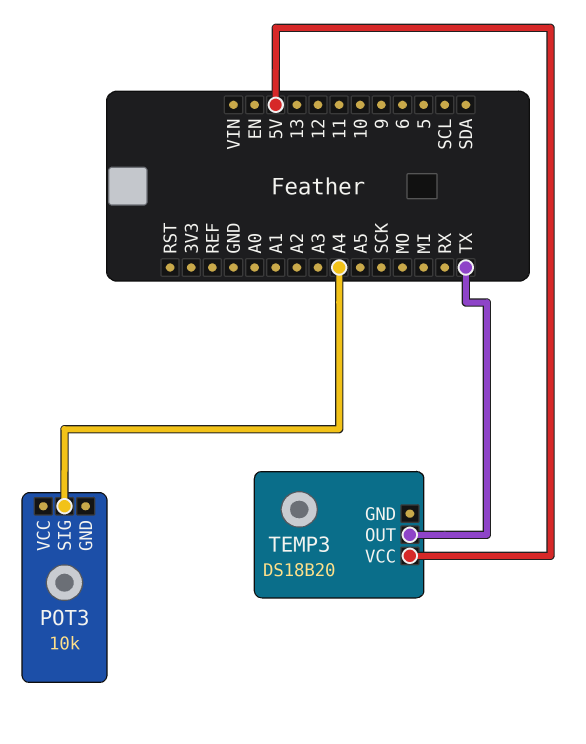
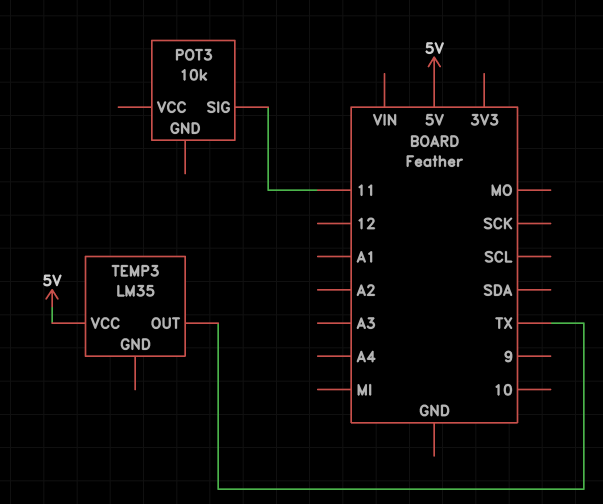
POT3 pin SIG: A4 -> 11
TEMP3: DS18B20 -> LM35

